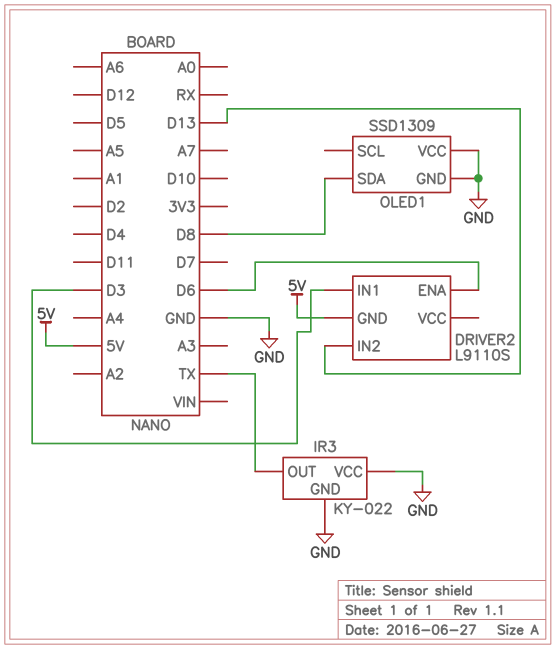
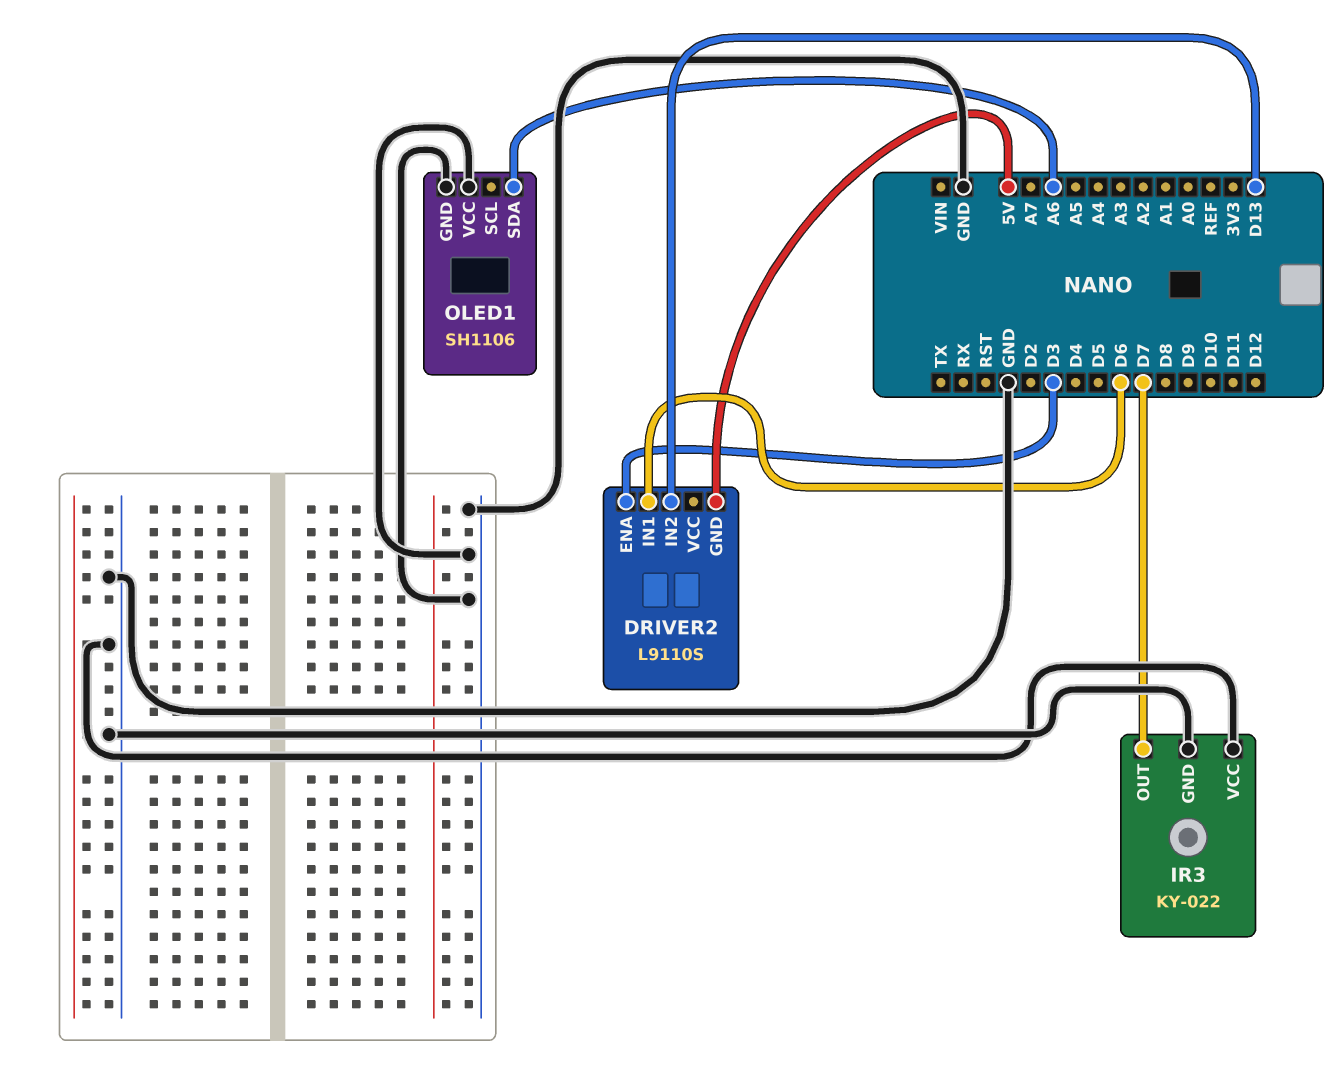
DRIVER2 pin ENA: D6 -> D3
DRIVER2 pin IN1: D3 -> D6
IR3 pin OUT: TX -> D7
OLED1: SSD1309 -> SH1106
OLED1 pin SDA: D8 -> A6

